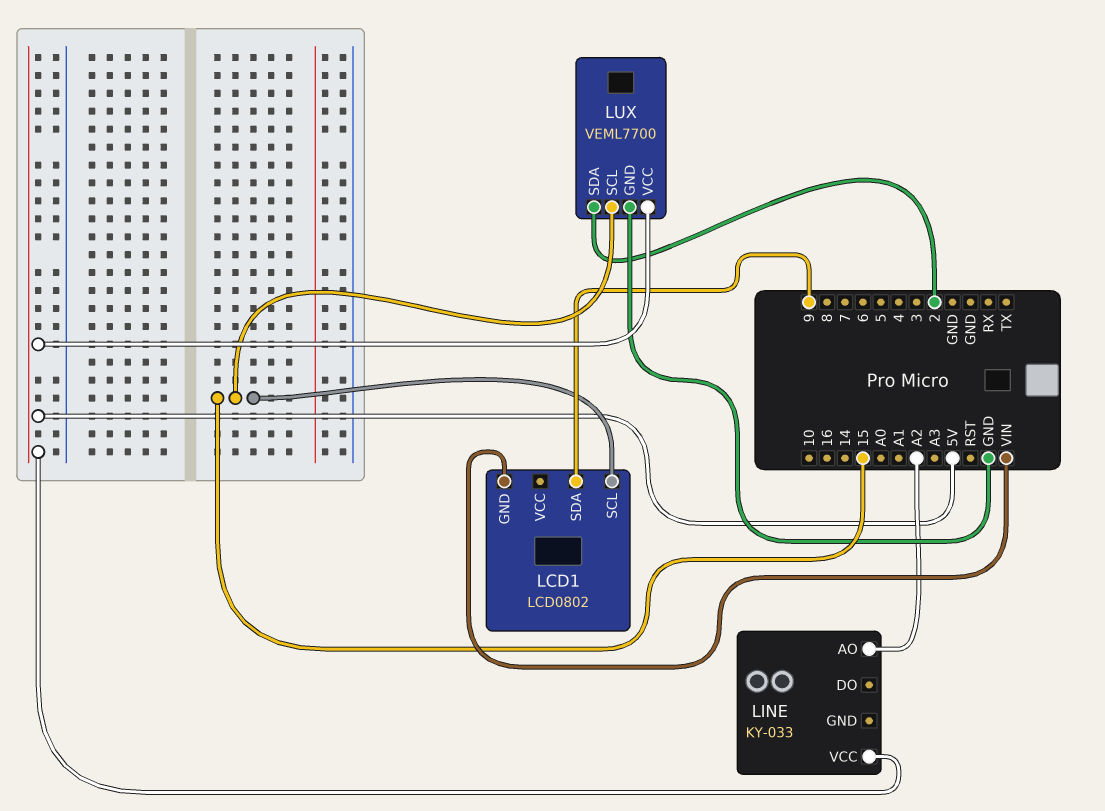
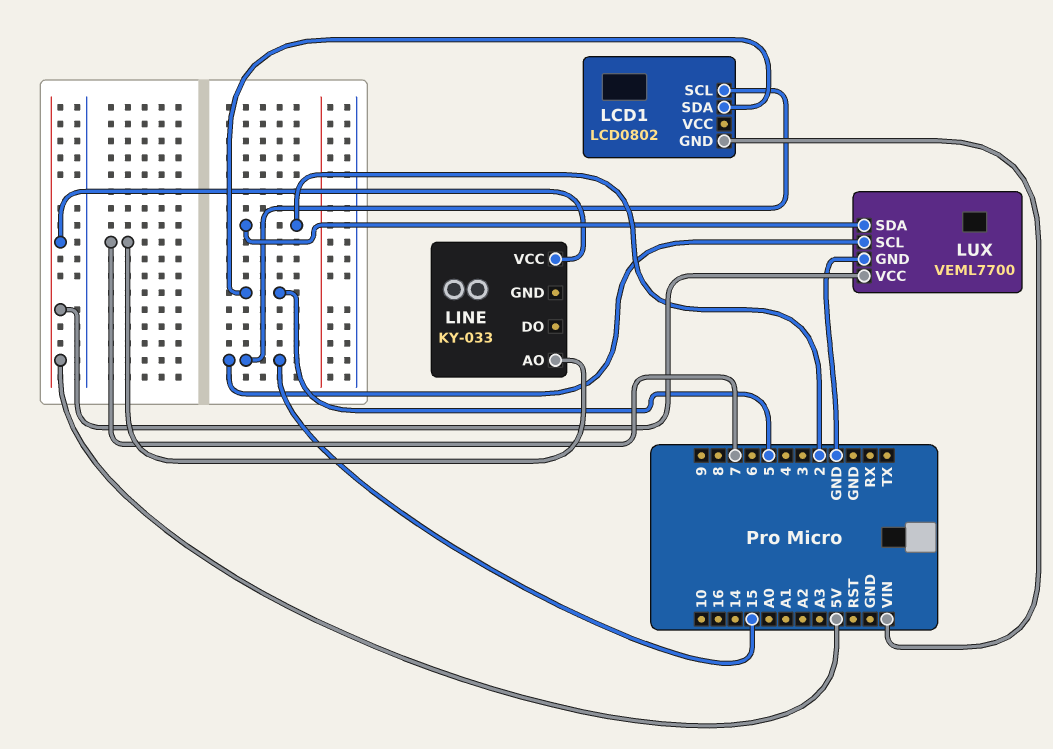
LCD1 pin SDA: 9 -> 5
LINE pin AO: A2 -> 7

